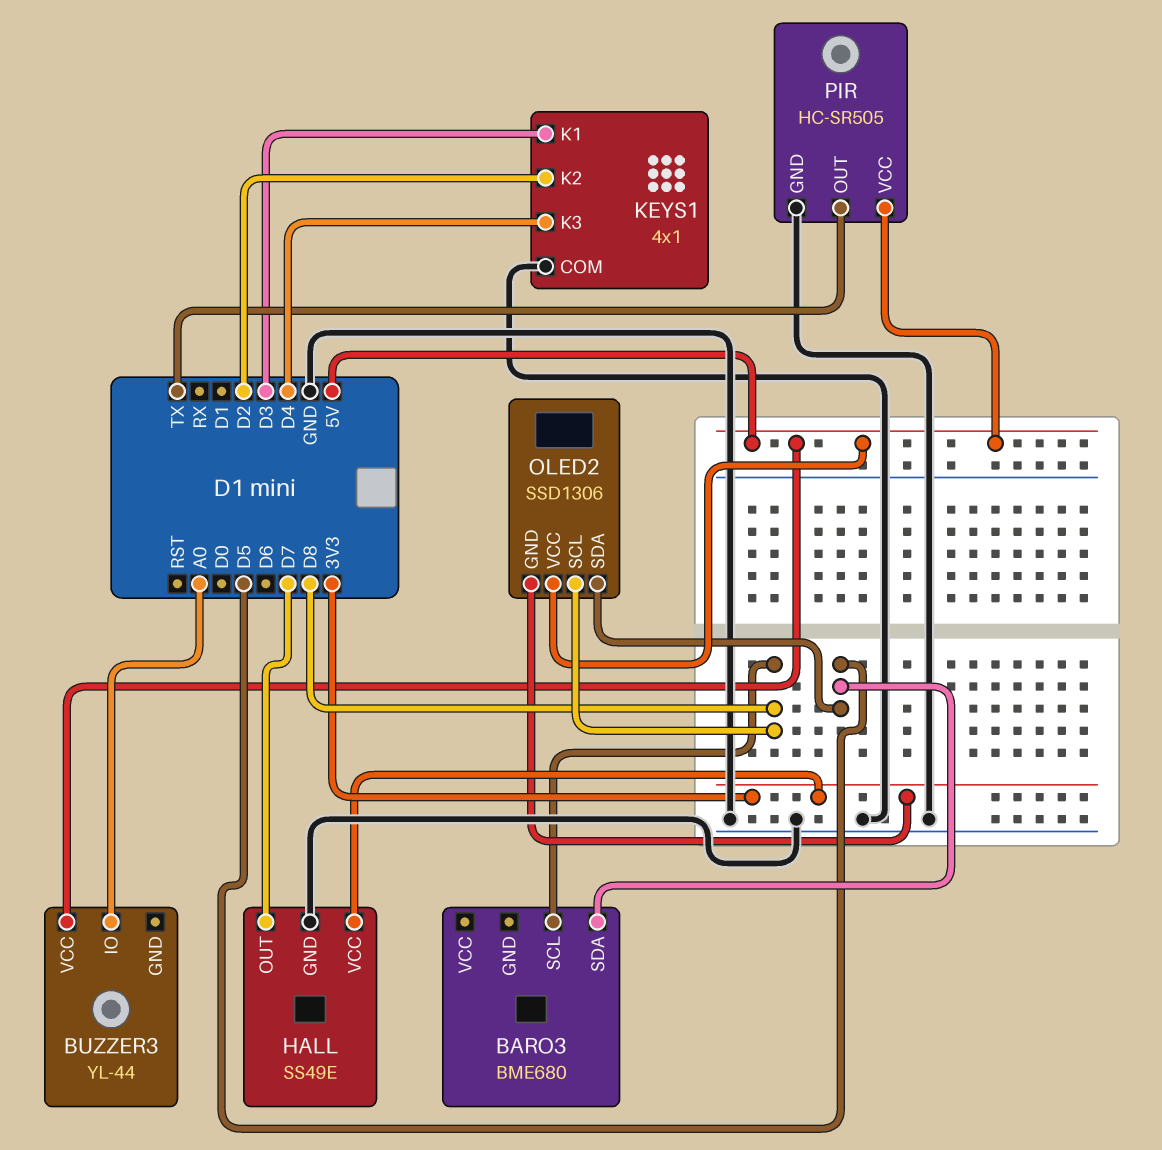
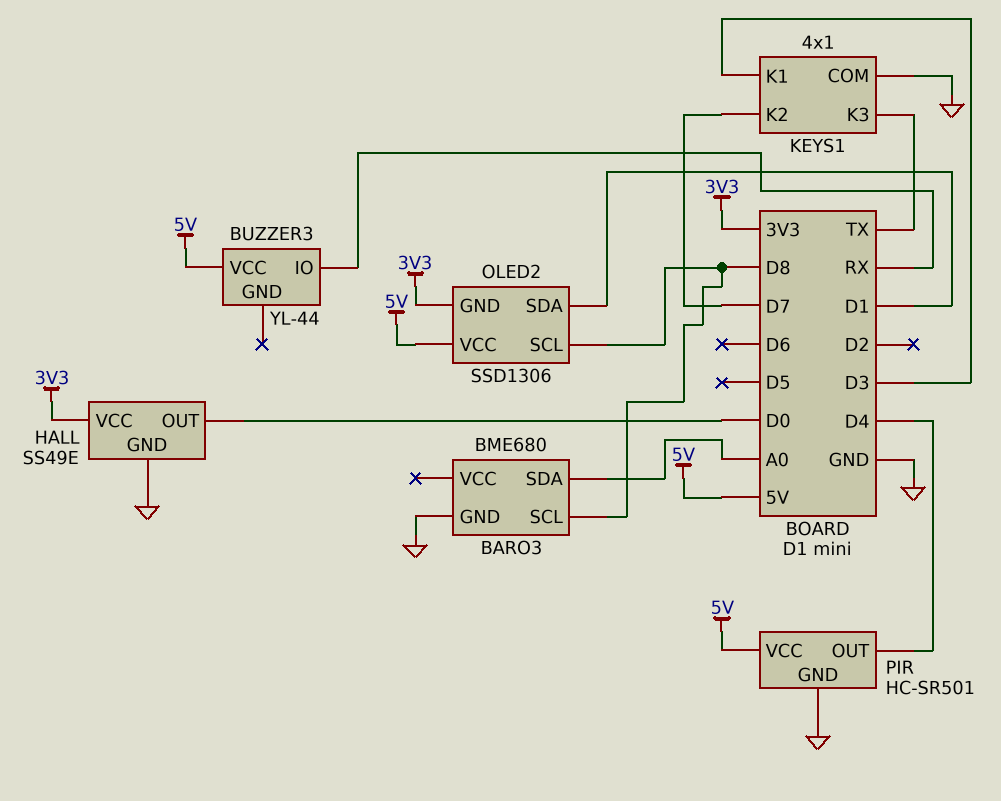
BARO3 pin GND: none -> GND
BARO3 pin SDA: D5 -> A0
BUZZER3 pin IO: A0 -> RX
HALL pin OUT: D7 -> D0
KEYS1 pin K2: D2 -> D7
KEYS1 pin K3: D4 -> TX
OLED2 pin SDA: D5 -> D1
PIR: HC-SR505 -> HC-SR501
PIR pin OUT: TX -> D4

